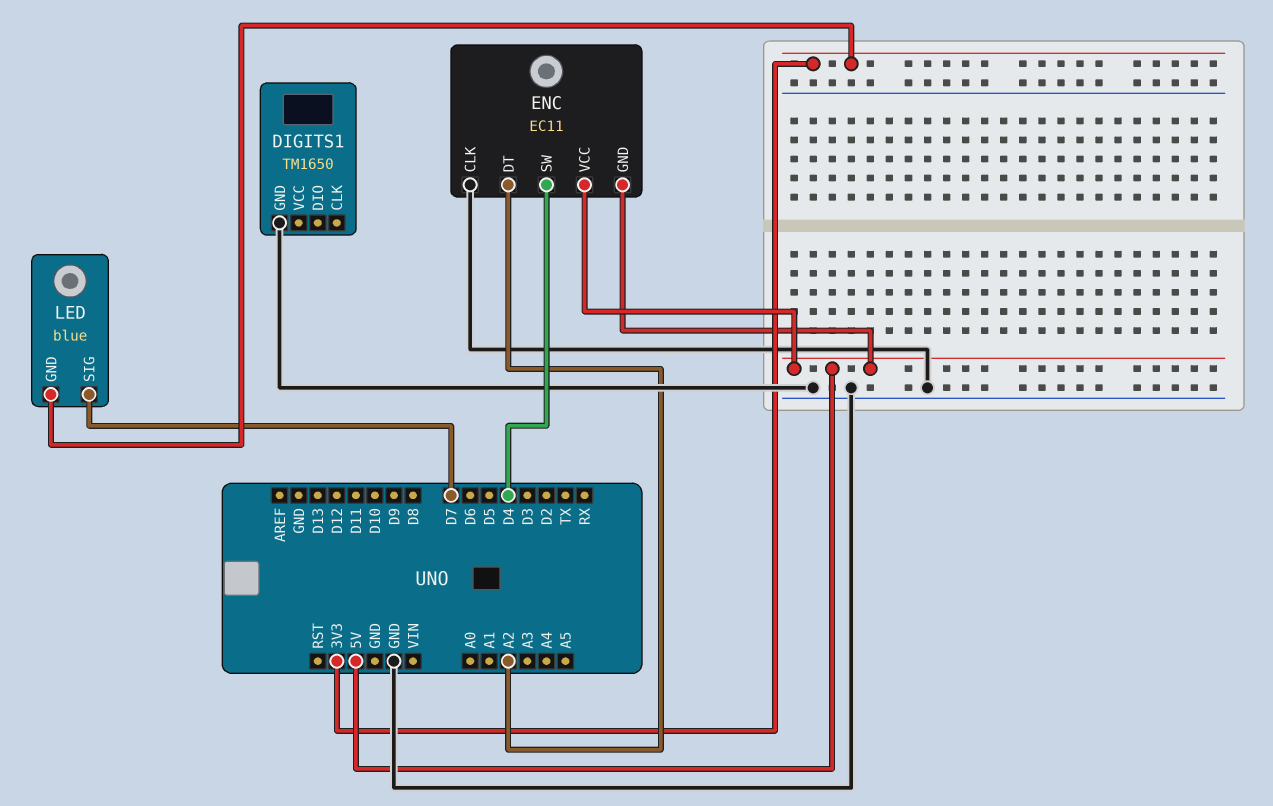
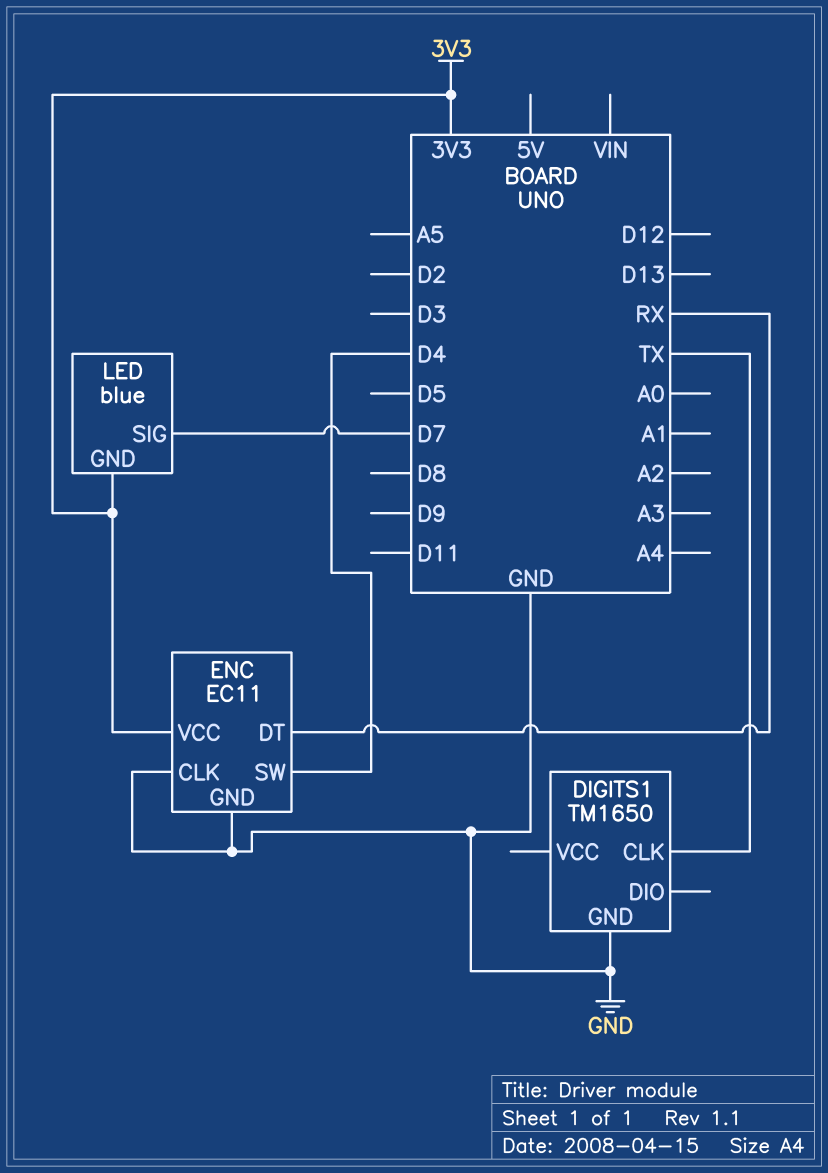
DIGITS1 pin CLK: none -> TX
ENC pin DT: A2 -> RX
ENC pin GND: 5V -> GND
ENC pin VCC: 5V -> 3V3

